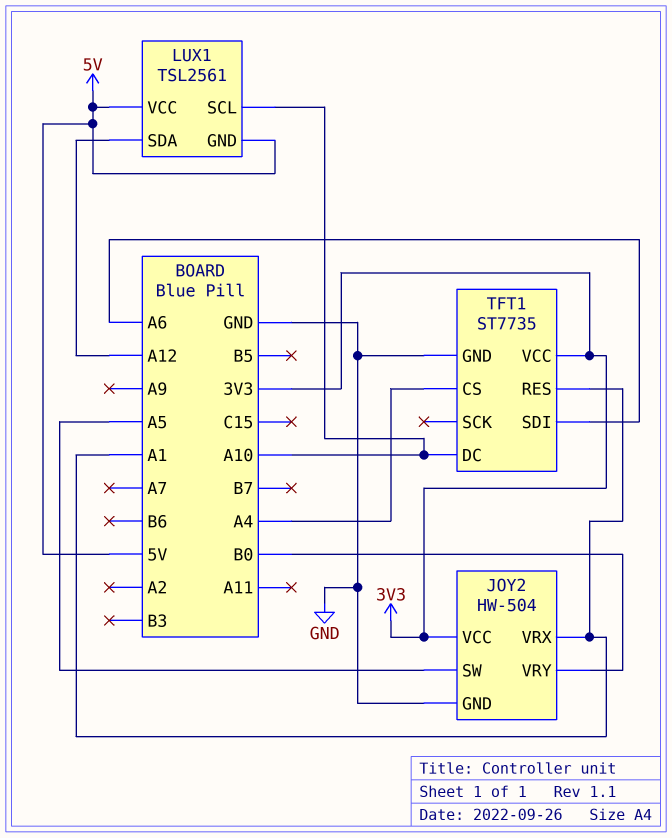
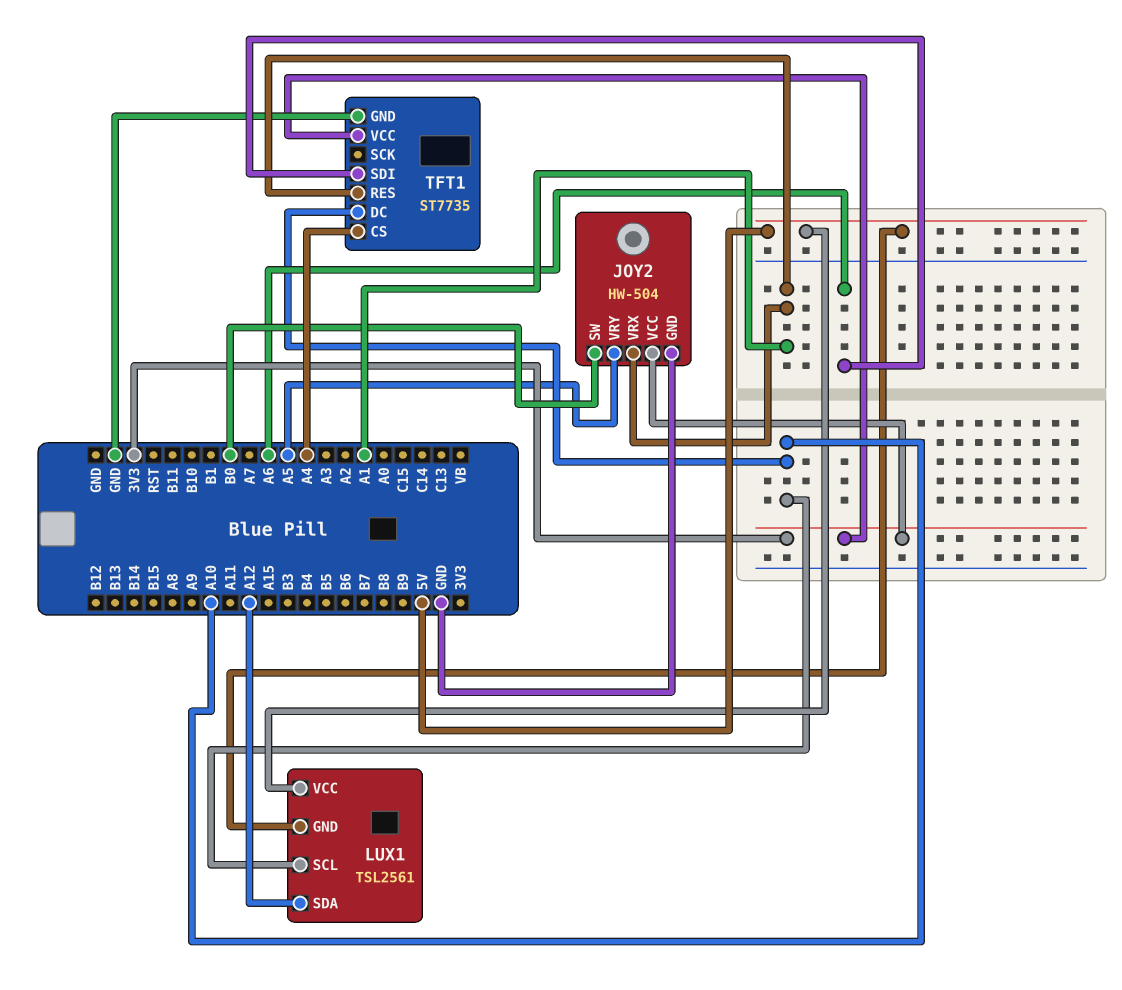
JOY2 pin SW: A5 -> B0
JOY2 pin VRY: B0 -> A5

